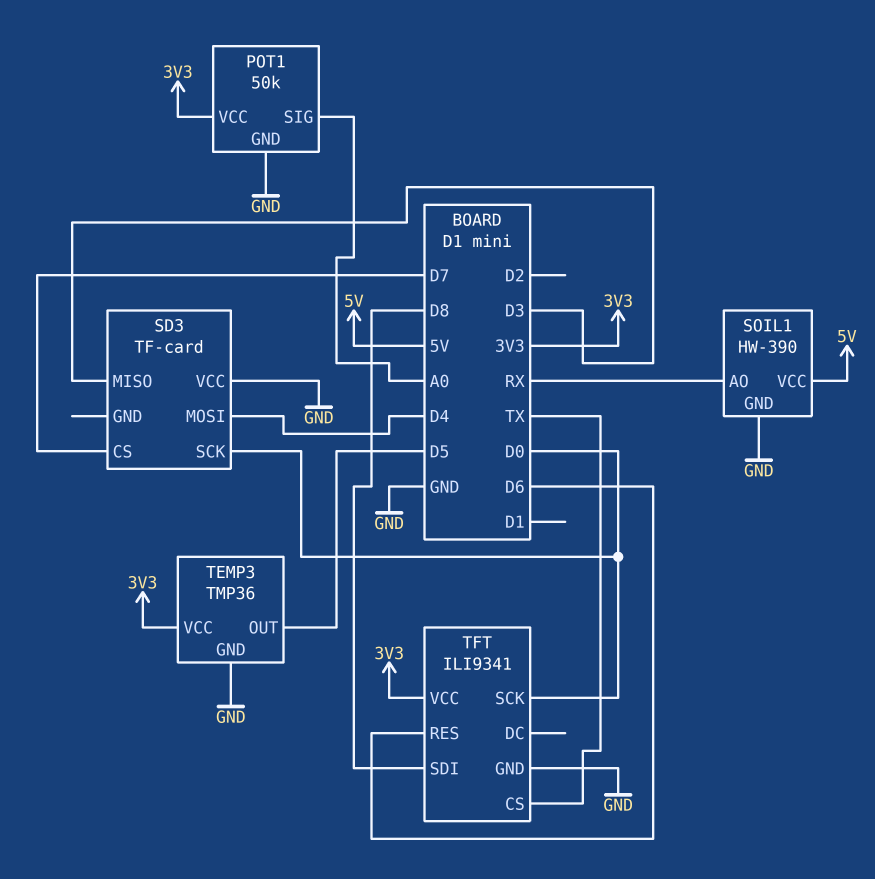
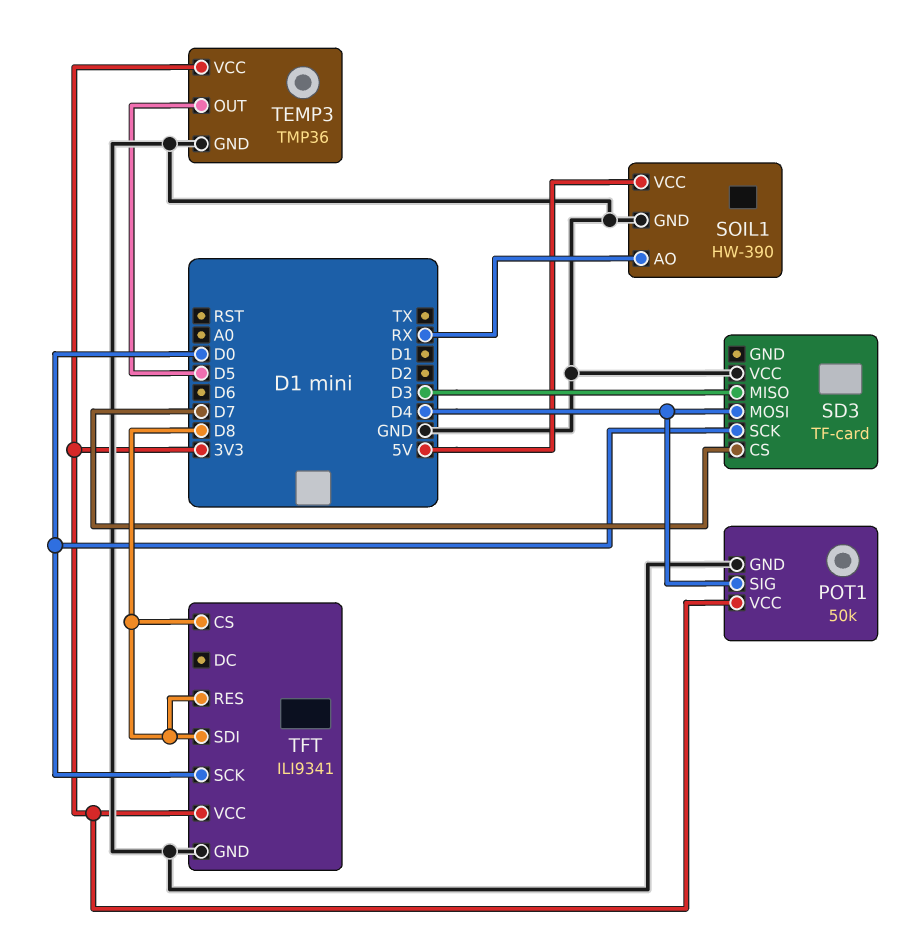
POT1 pin SIG: A0 -> D4
TFT pin CS: TX -> D8
TFT pin RES: D6 -> D8

